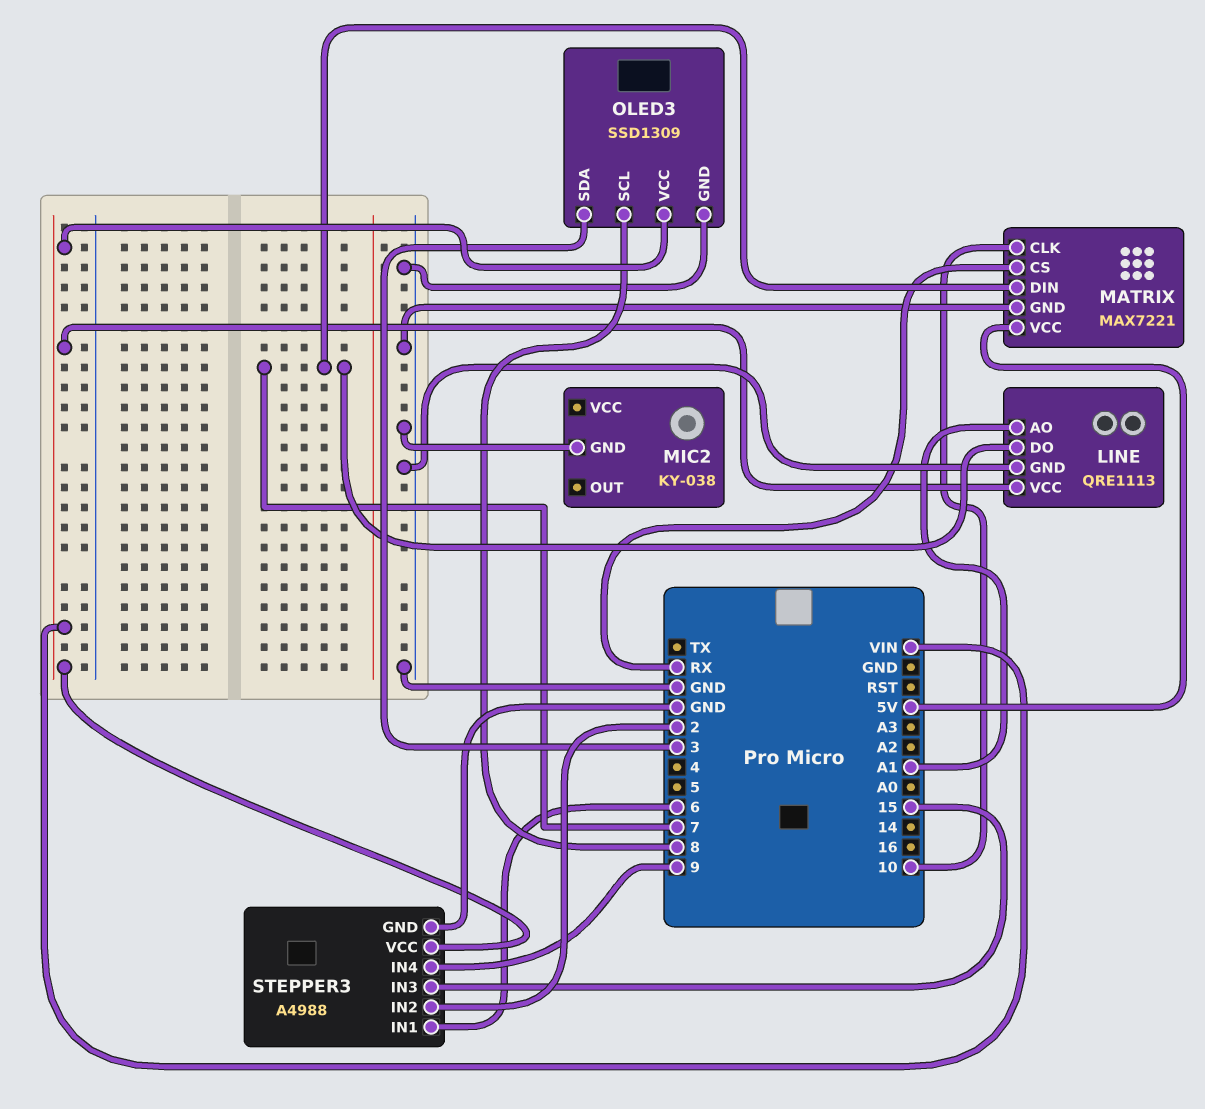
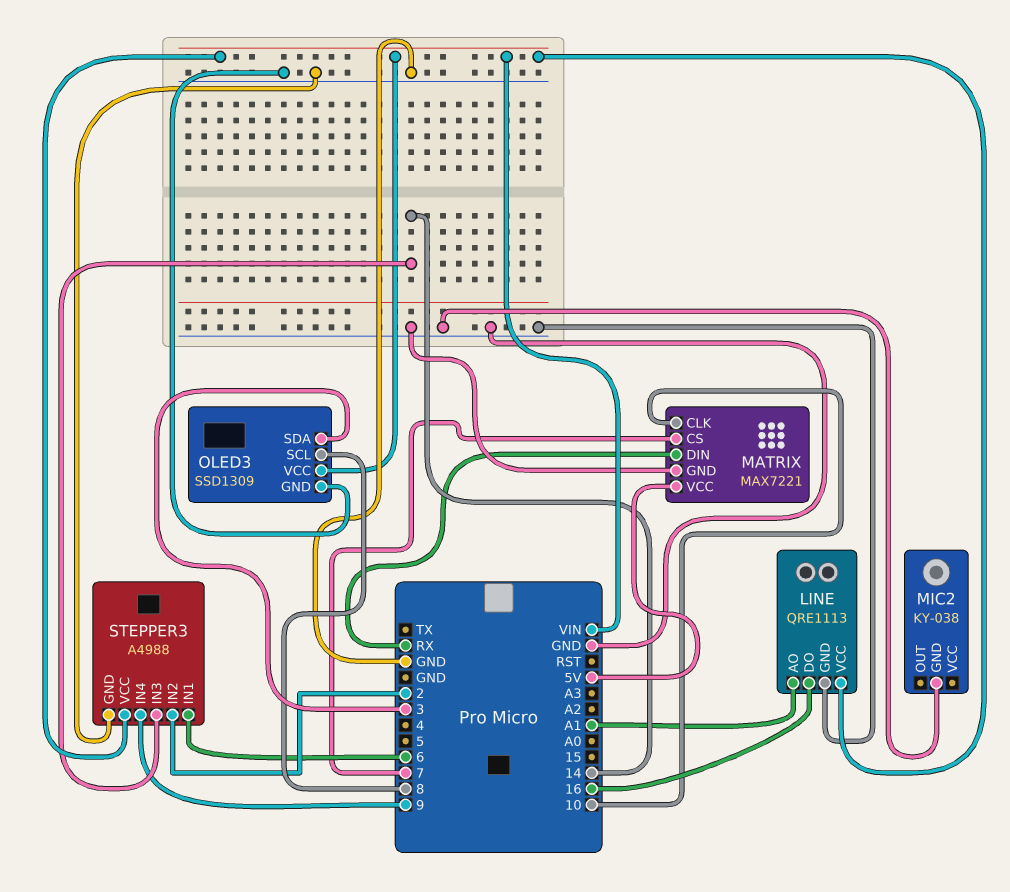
LINE pin DO: 7 -> 16
MATRIX pin CS: RX -> 7
MATRIX pin DIN: 7 -> RX
STEPPER3 pin IN3: 15 -> 14

